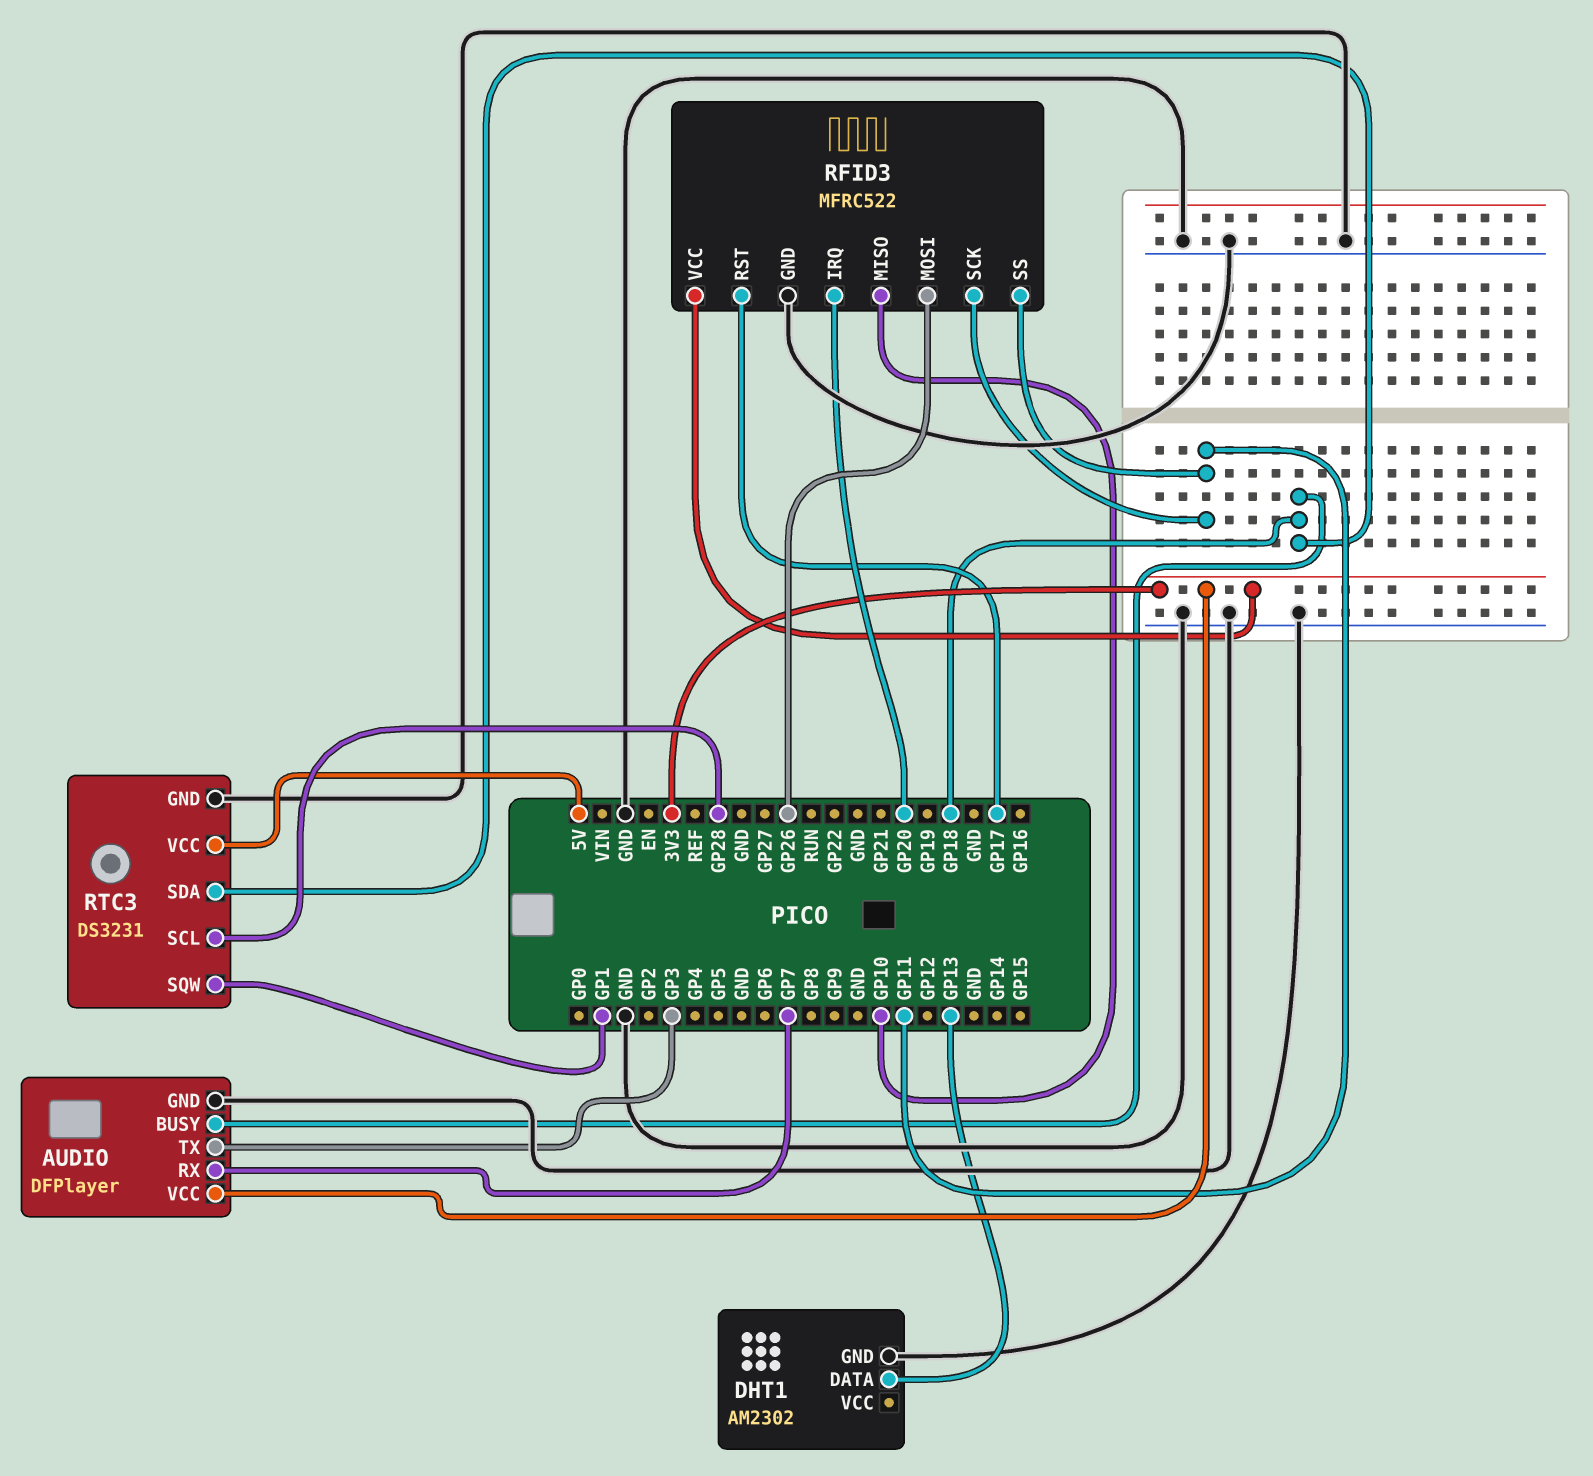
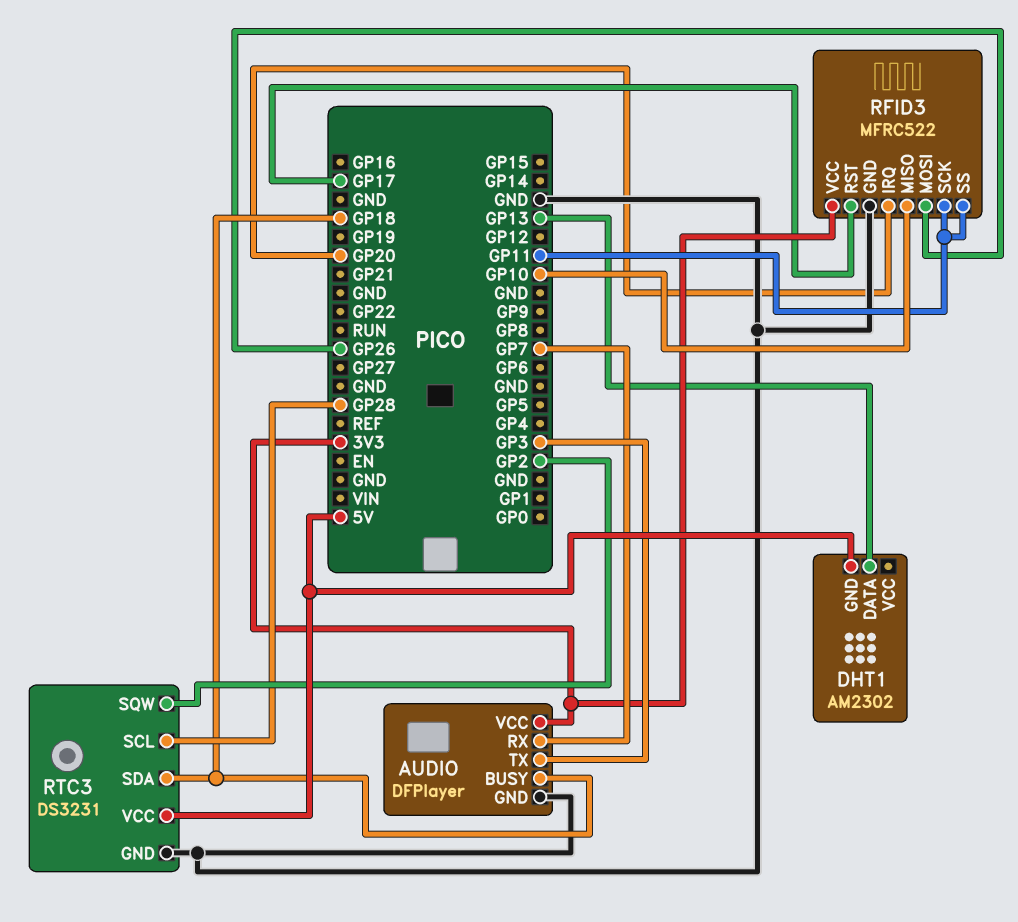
DHT1 pin GND: GND -> 5V
RTC3 pin SQW: GP1 -> GP2

